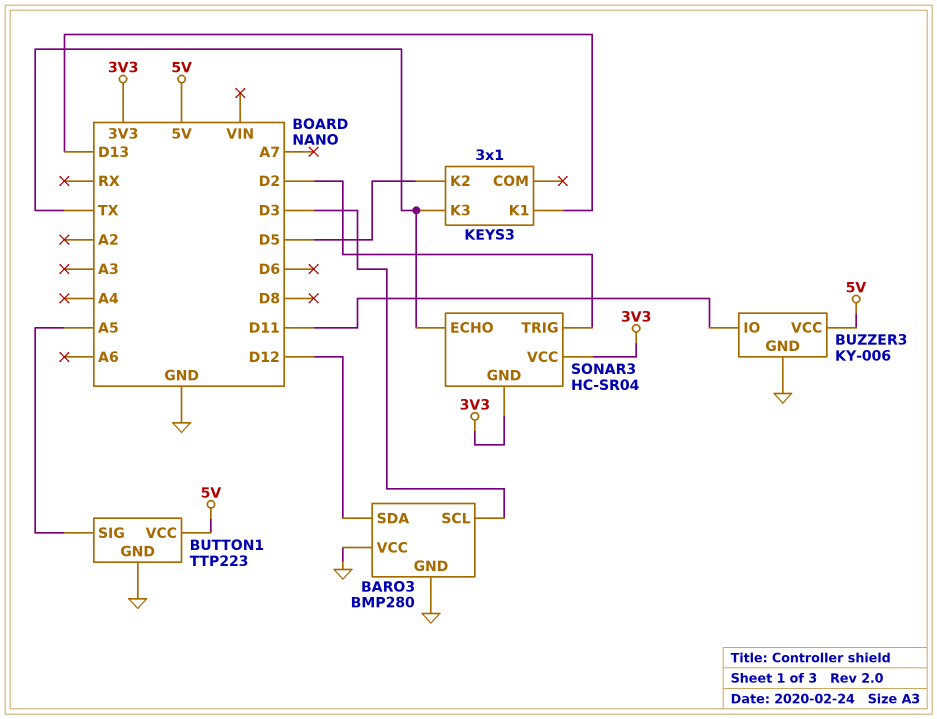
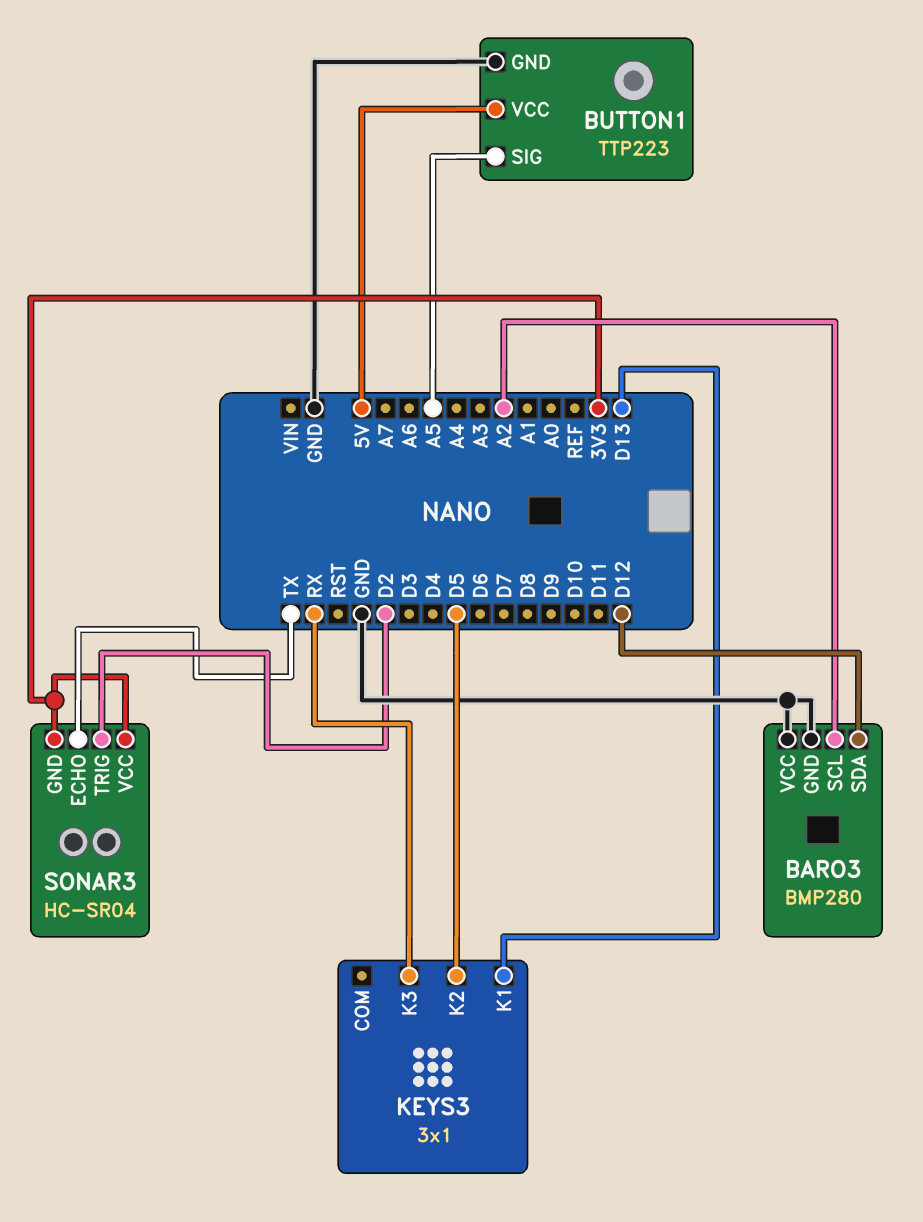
BARO3 pin SCL: D3 -> A2
BUZZER3: KY-006 -> none
BUZZER3 pin GND: GND -> none
BUZZER3 pin IO: D11 -> none
BUZZER3 pin VCC: 5V -> none
KEYS3 pin K3: TX -> RX

